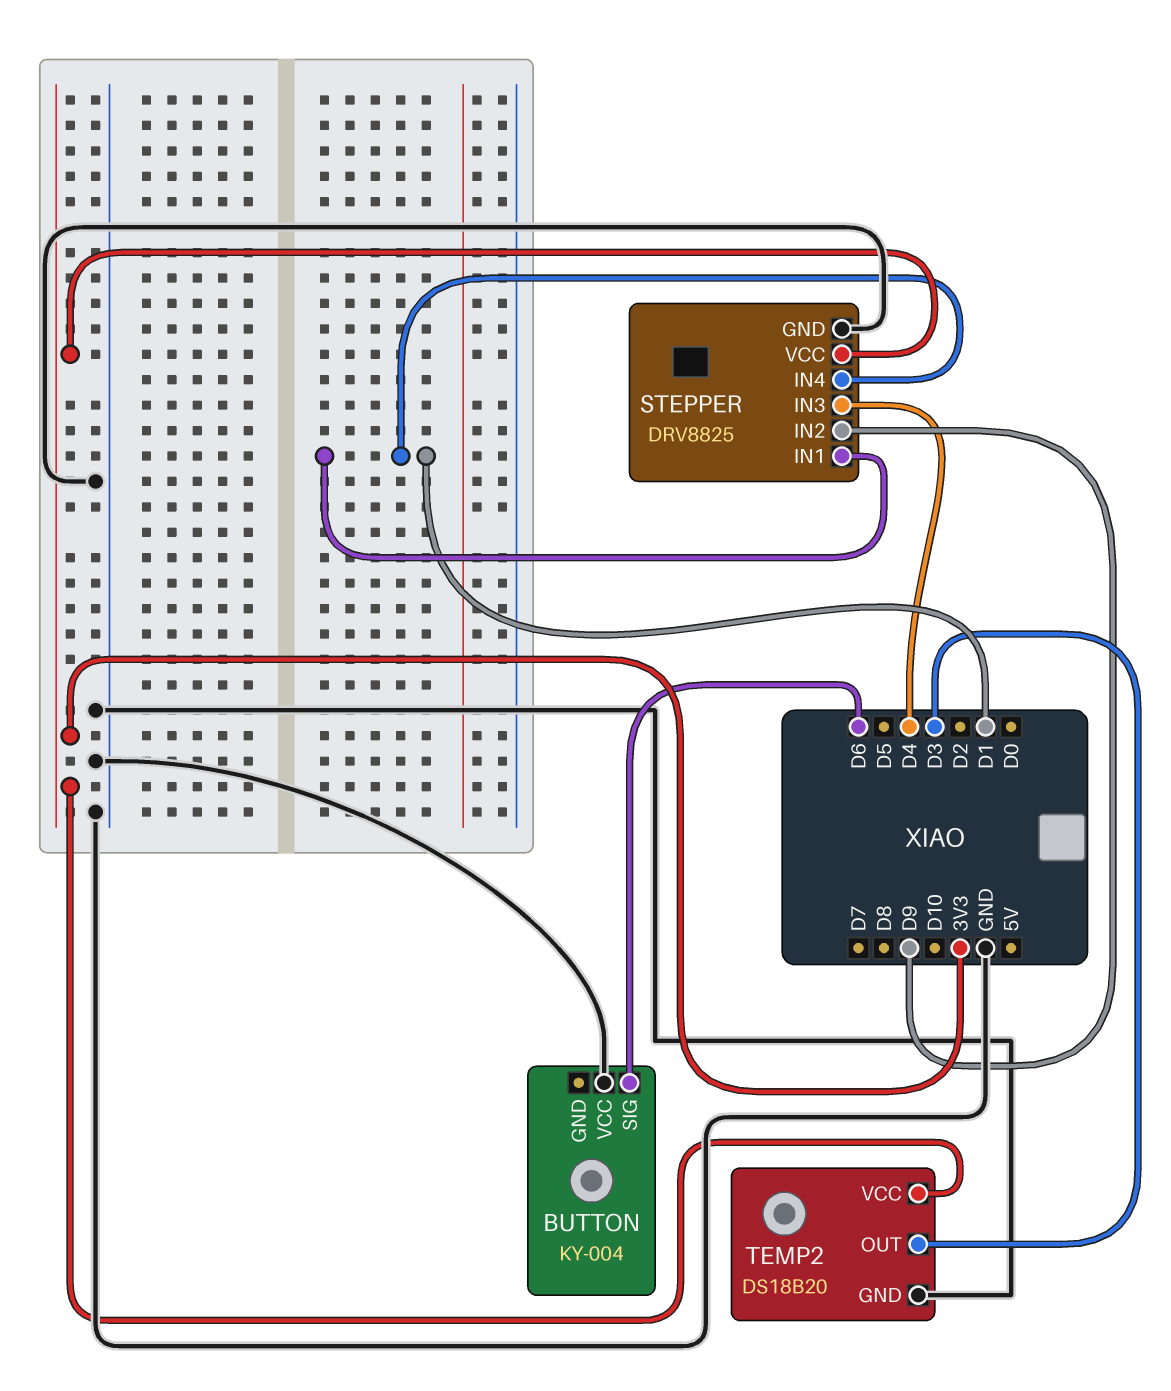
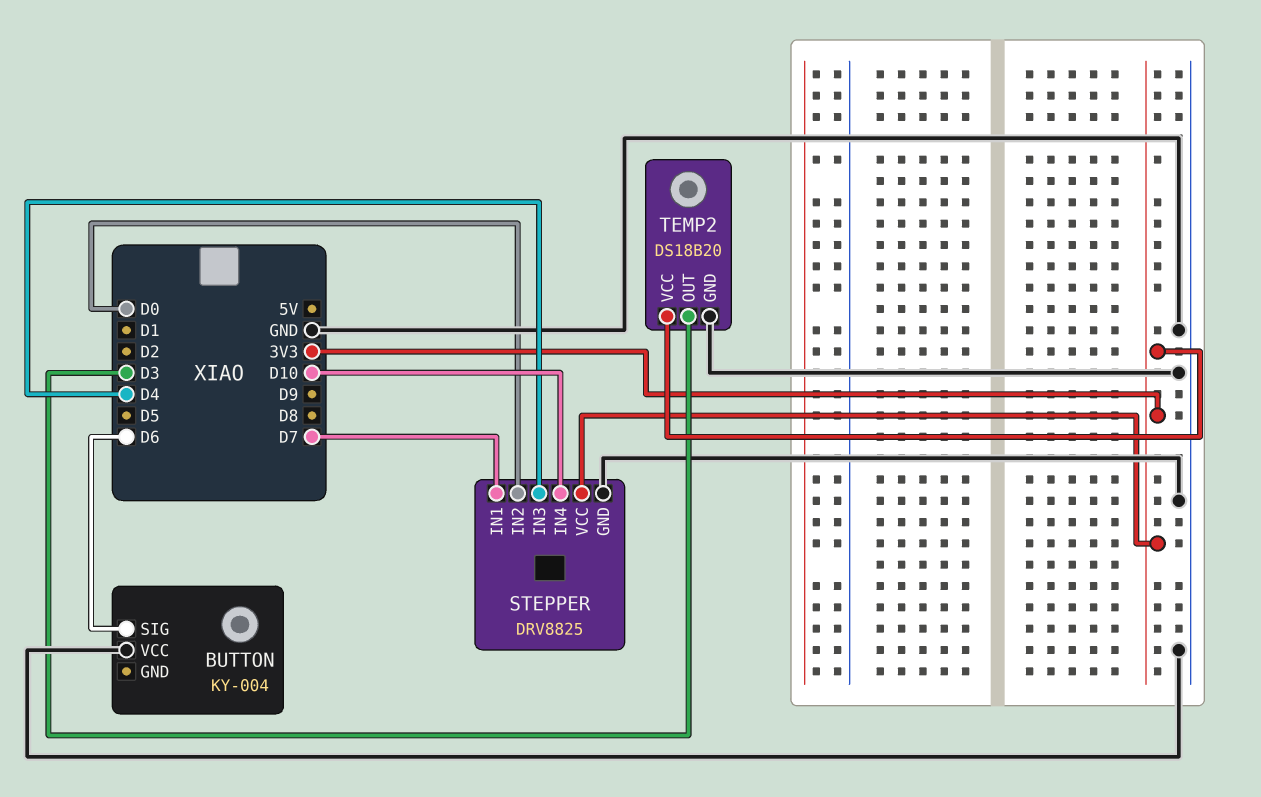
STEPPER pin IN1: D1 -> D7
STEPPER pin IN2: D9 -> D0
STEPPER pin IN4: D1 -> D10

